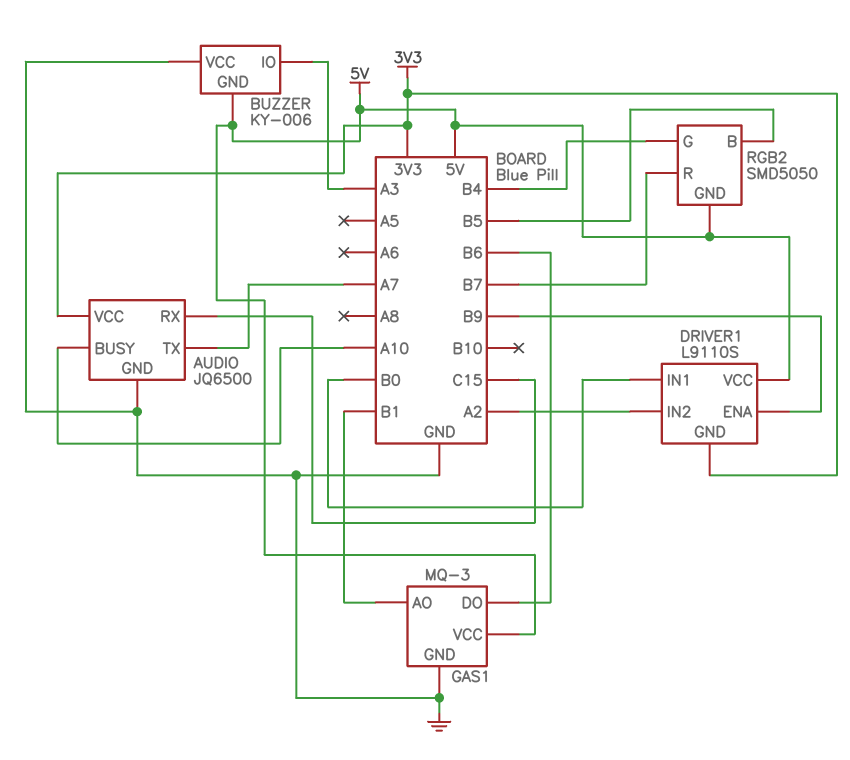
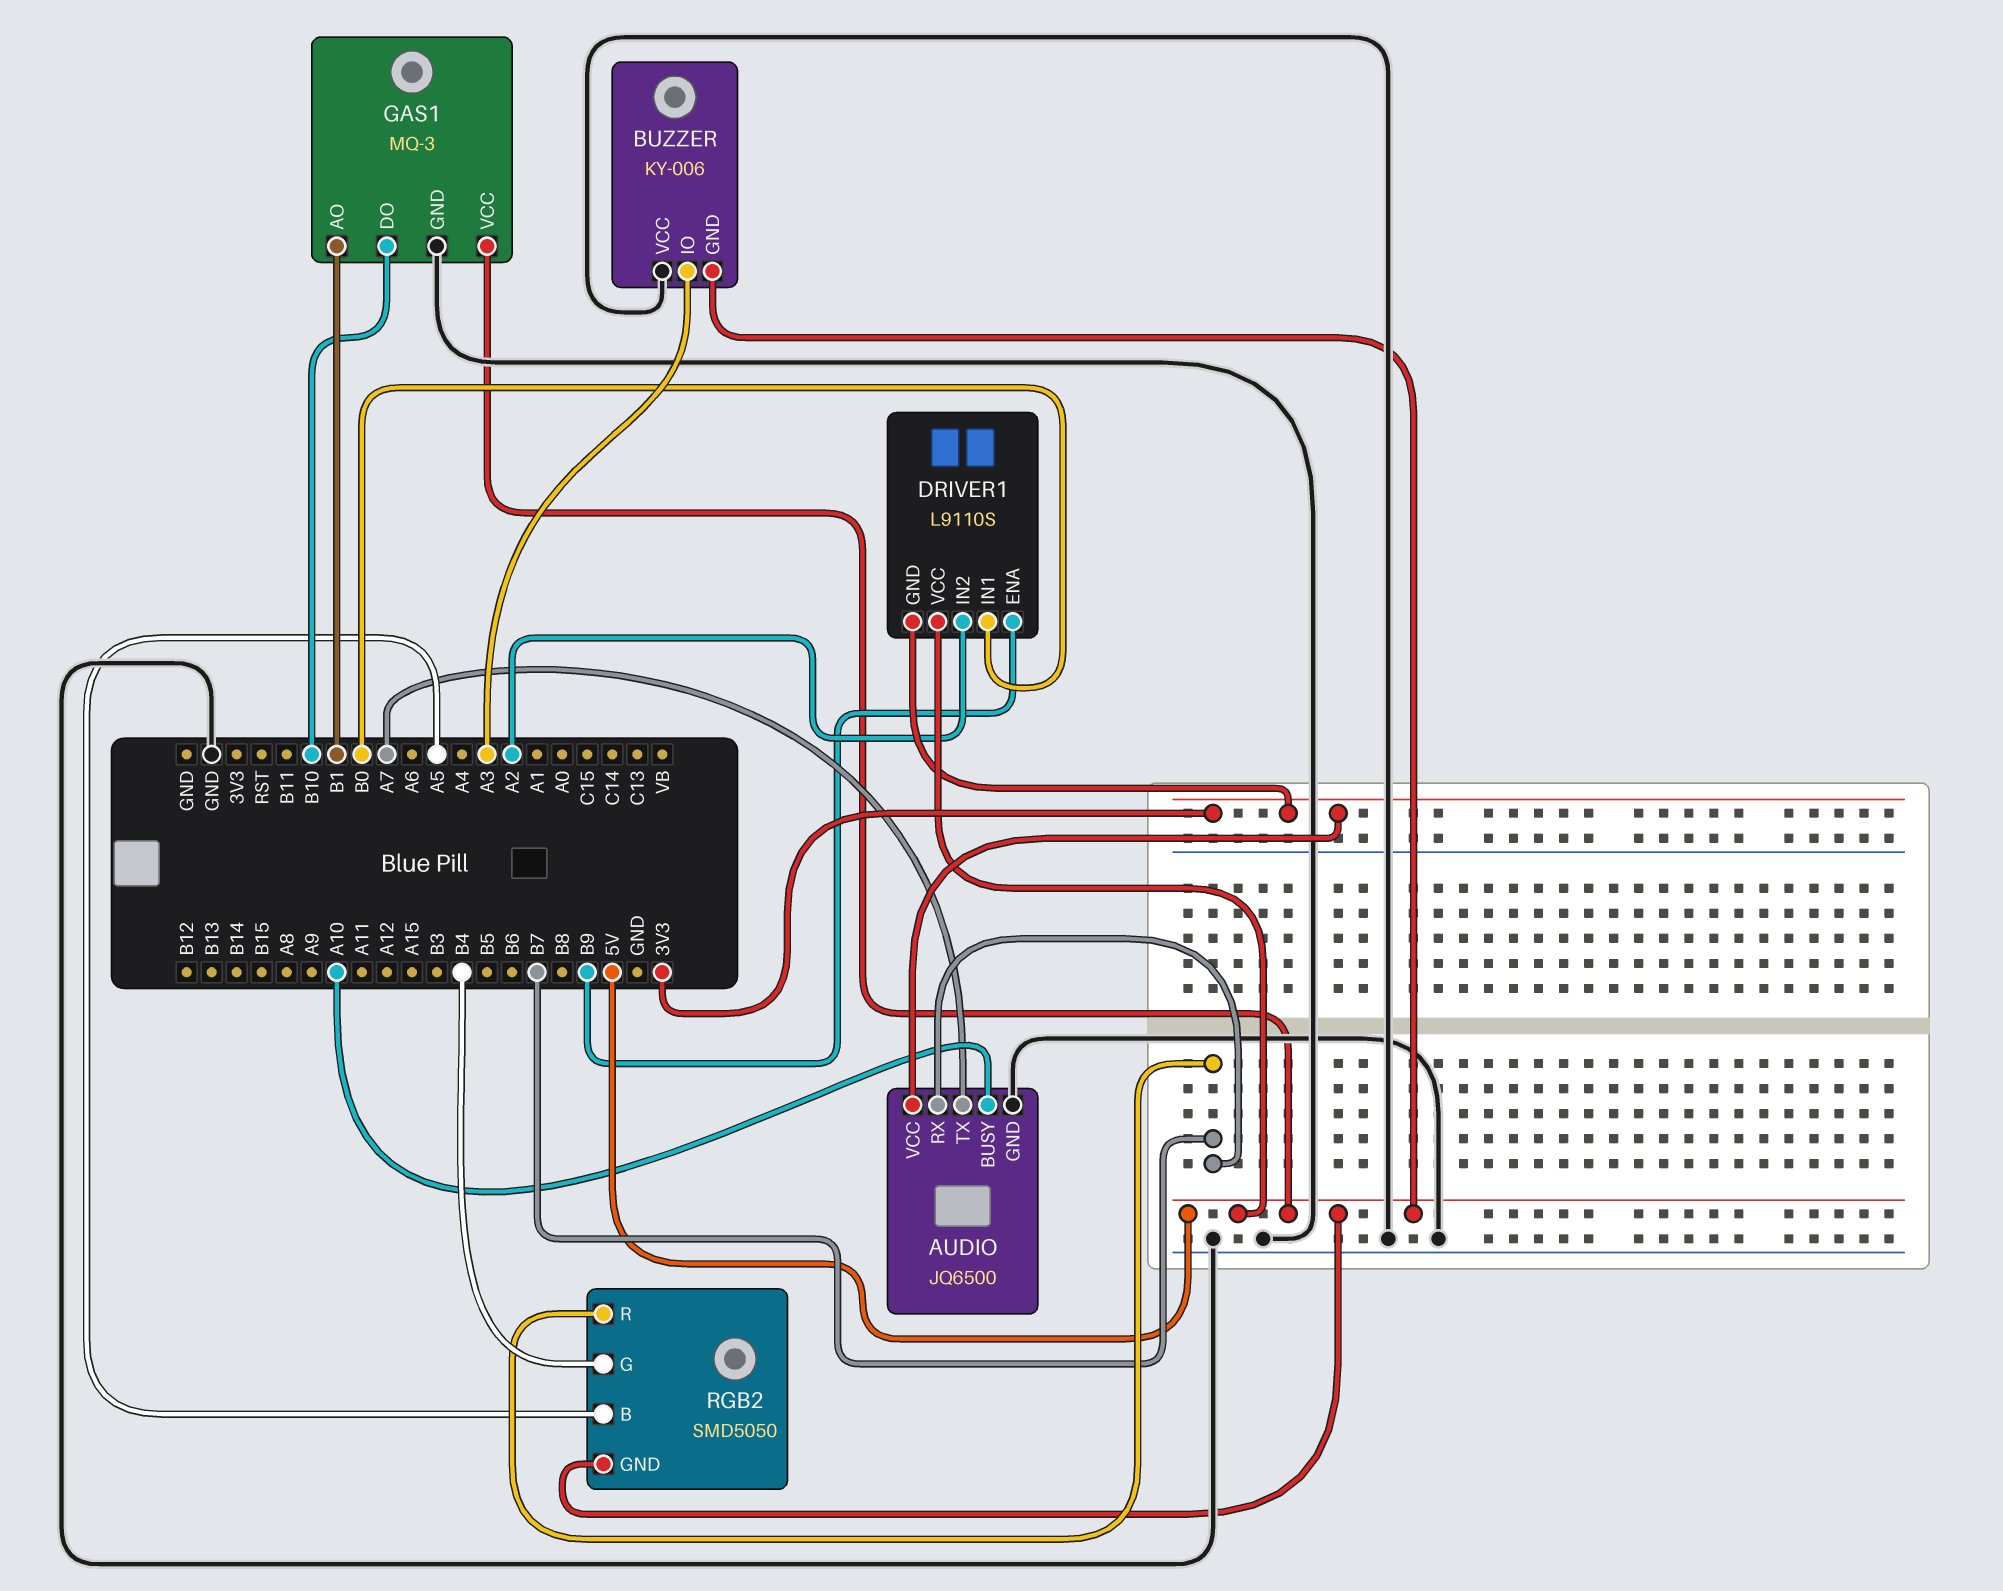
AUDIO pin RX: C15 -> B7
GAS1 pin DO: B6 -> B10
RGB2 pin B: B5 -> A5

